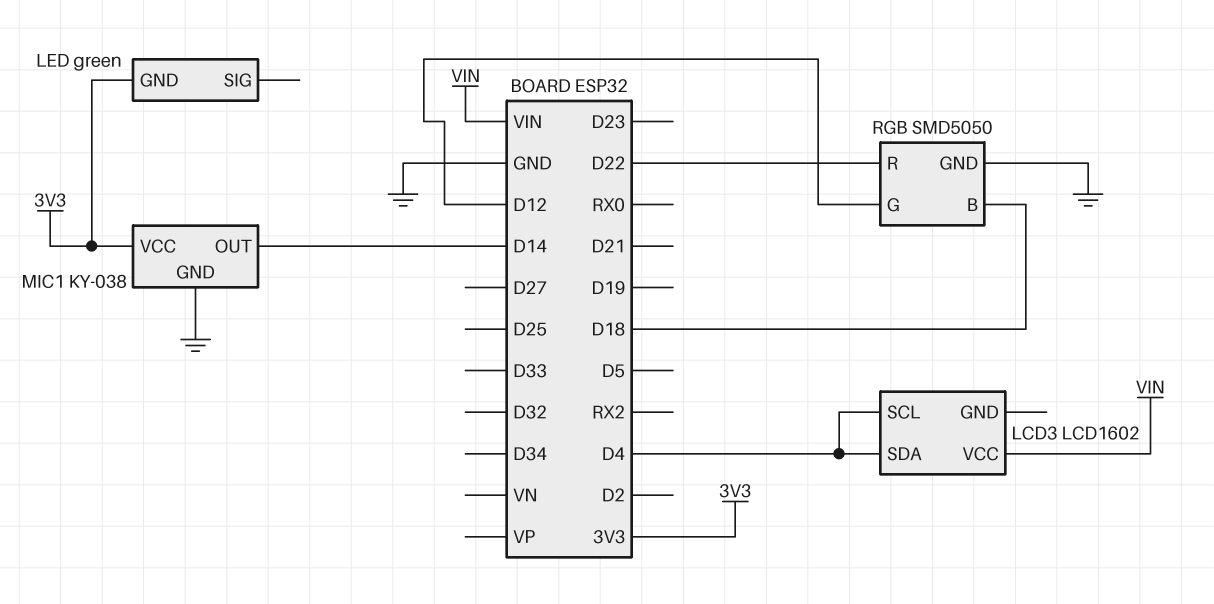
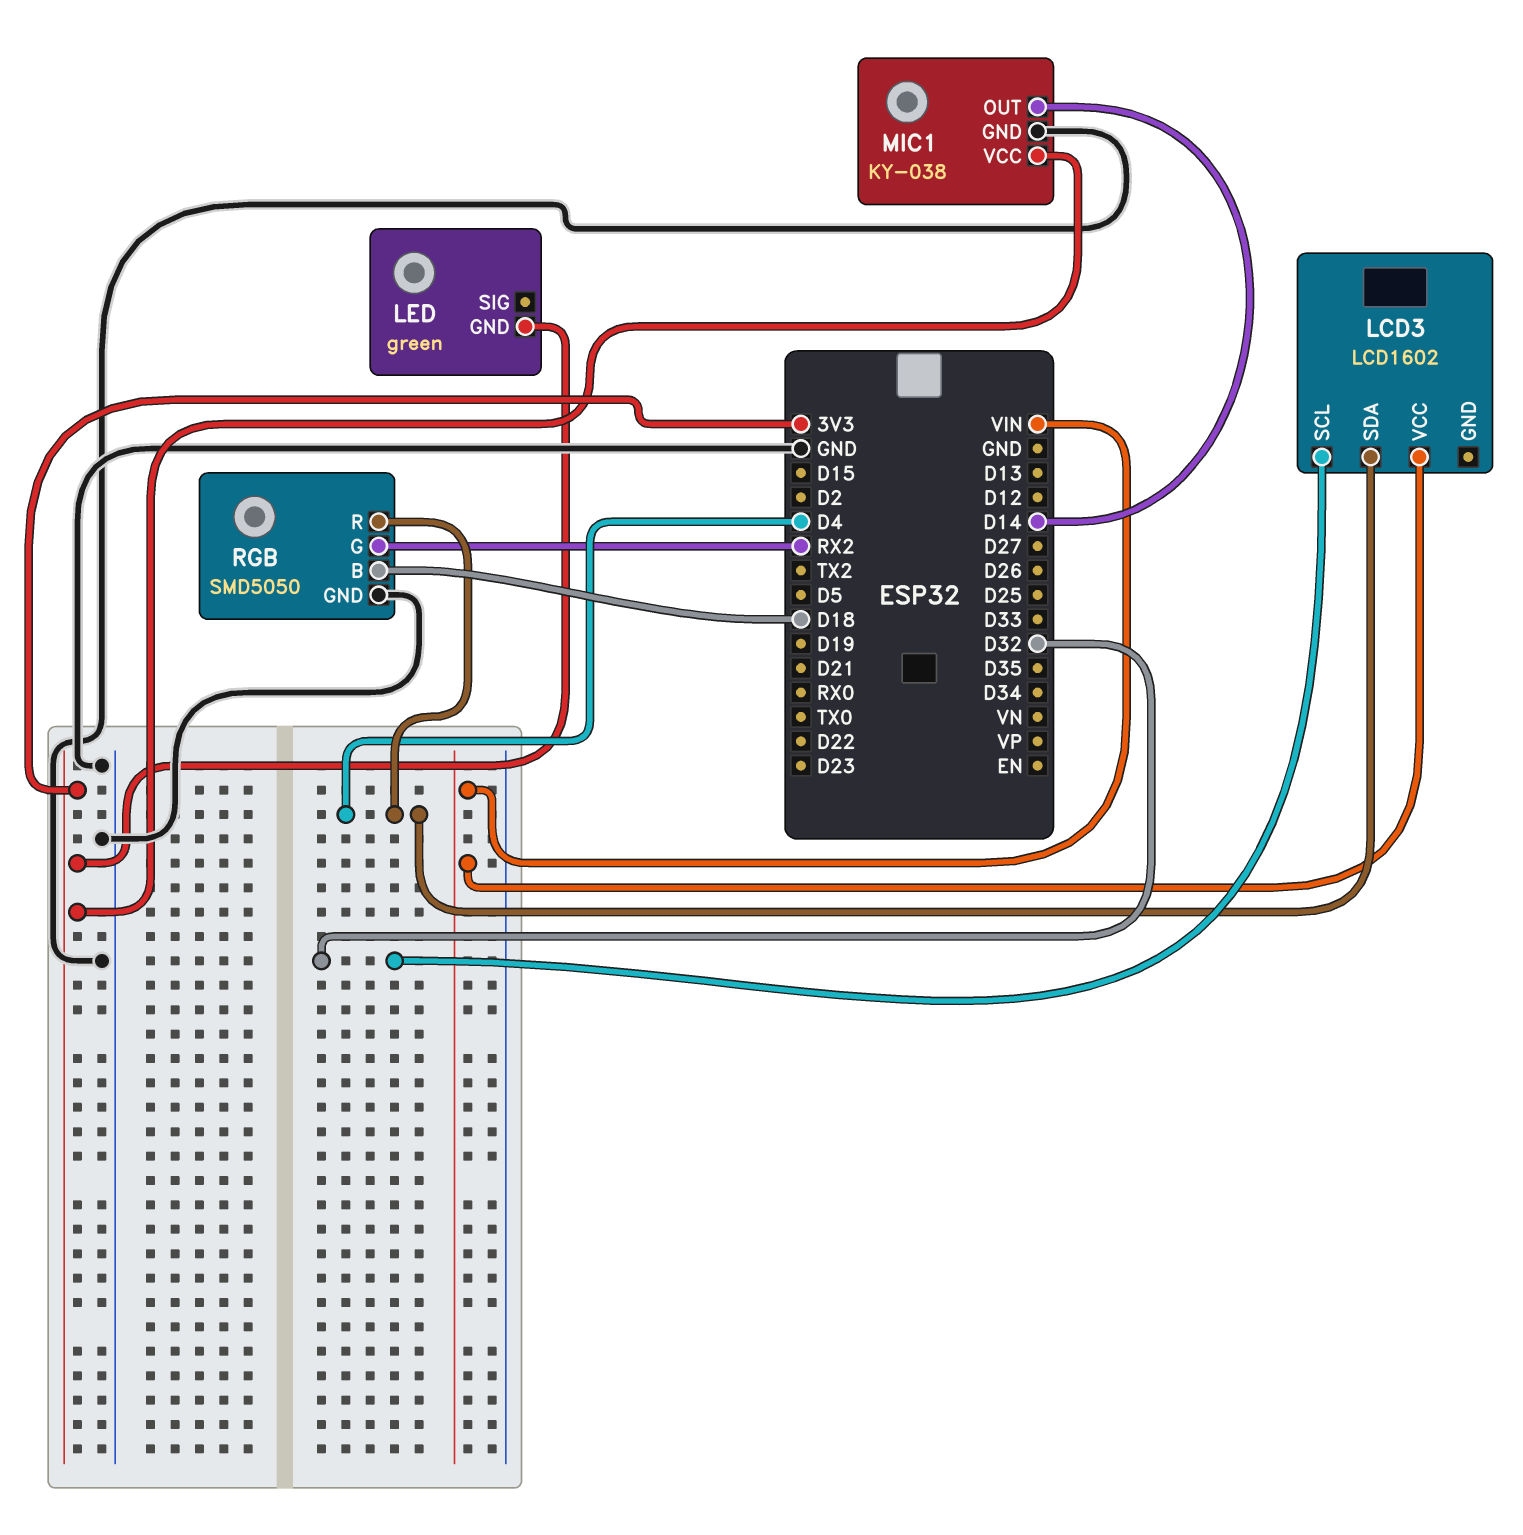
LCD3 pin SCL: D4 -> D32
RGB pin G: D12 -> RX2
RGB pin R: D22 -> D4

